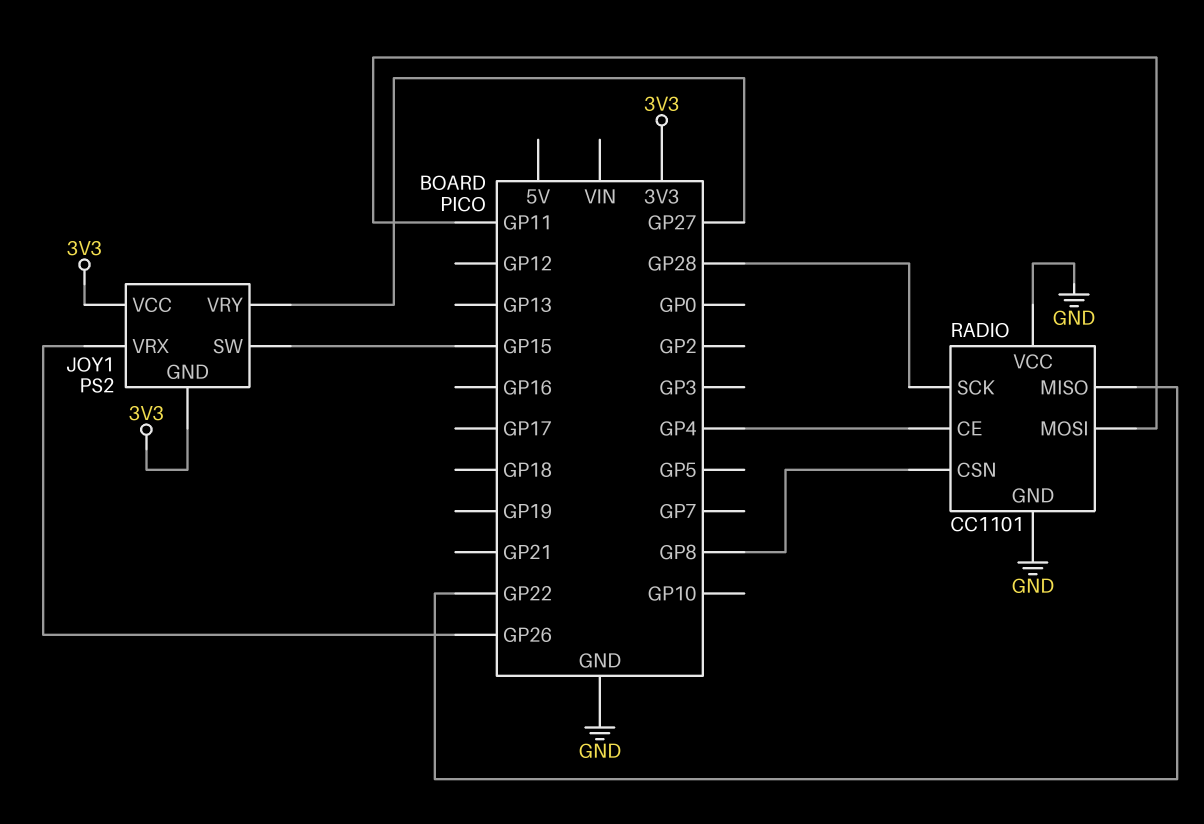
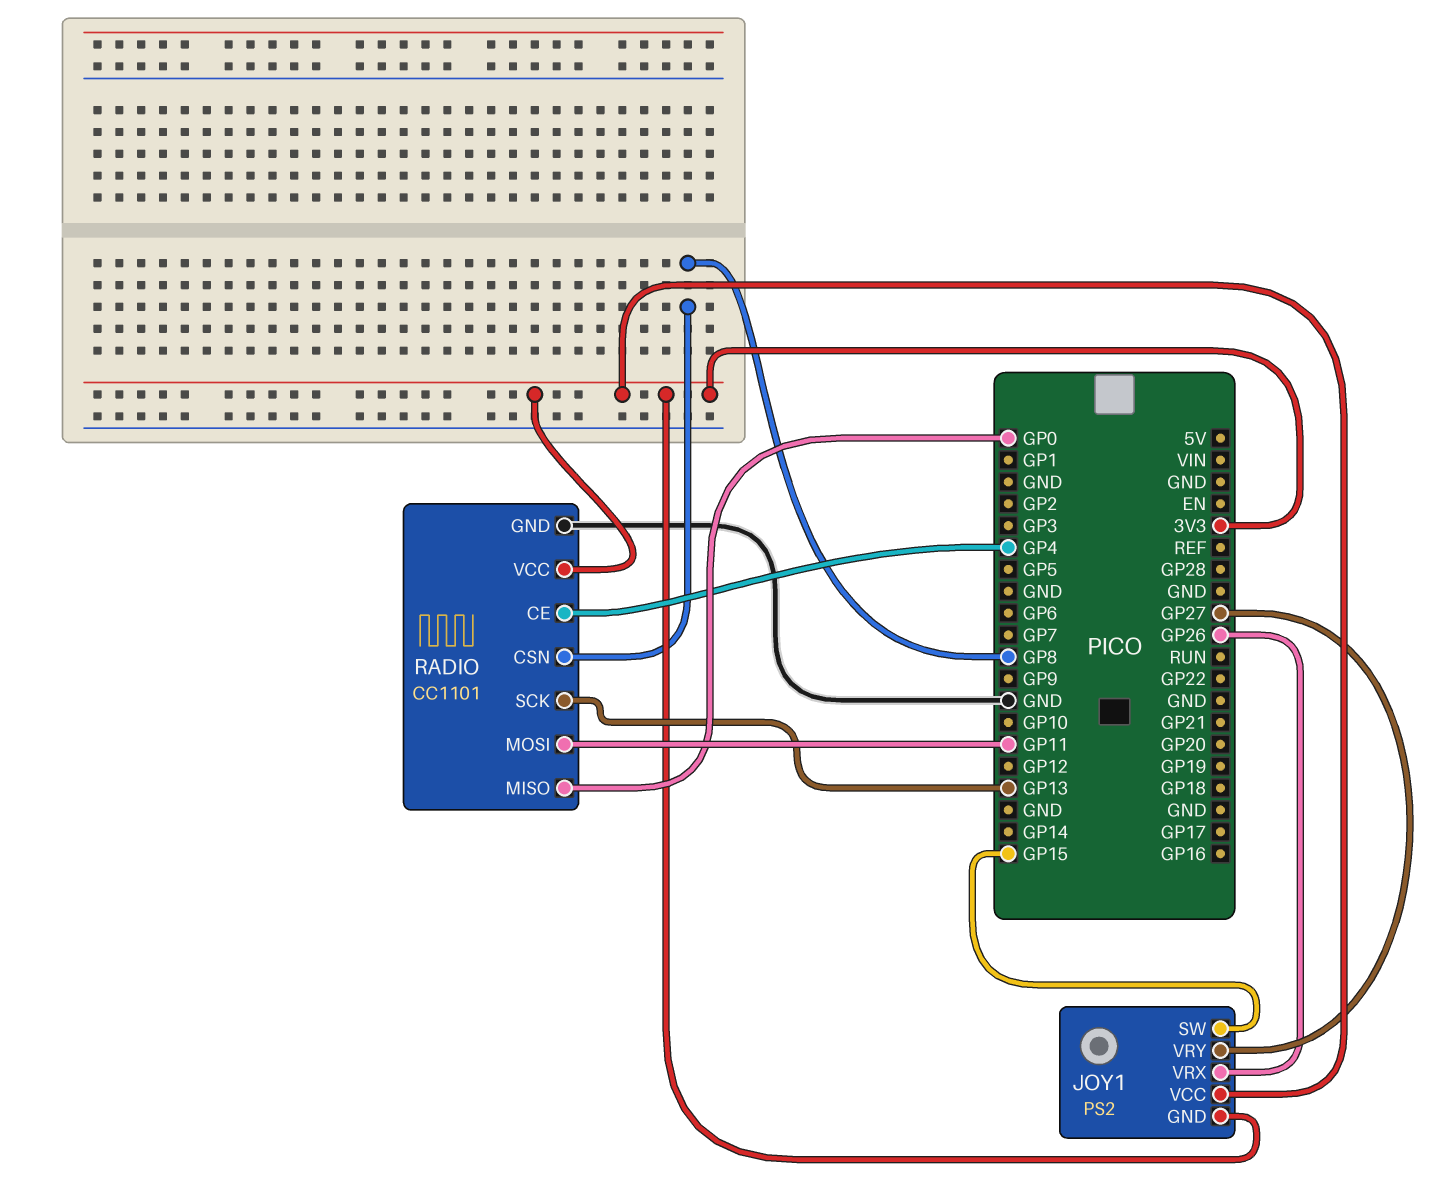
RADIO pin MISO: GP22 -> GP0
RADIO pin SCK: GP28 -> GP13
RADIO pin VCC: GND -> 3V3

